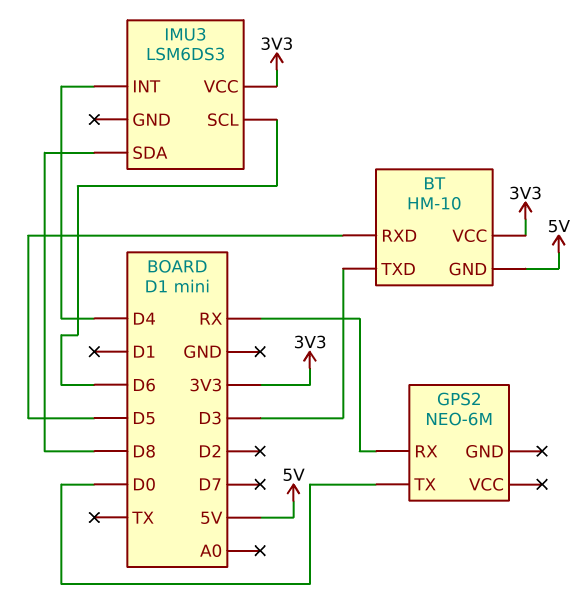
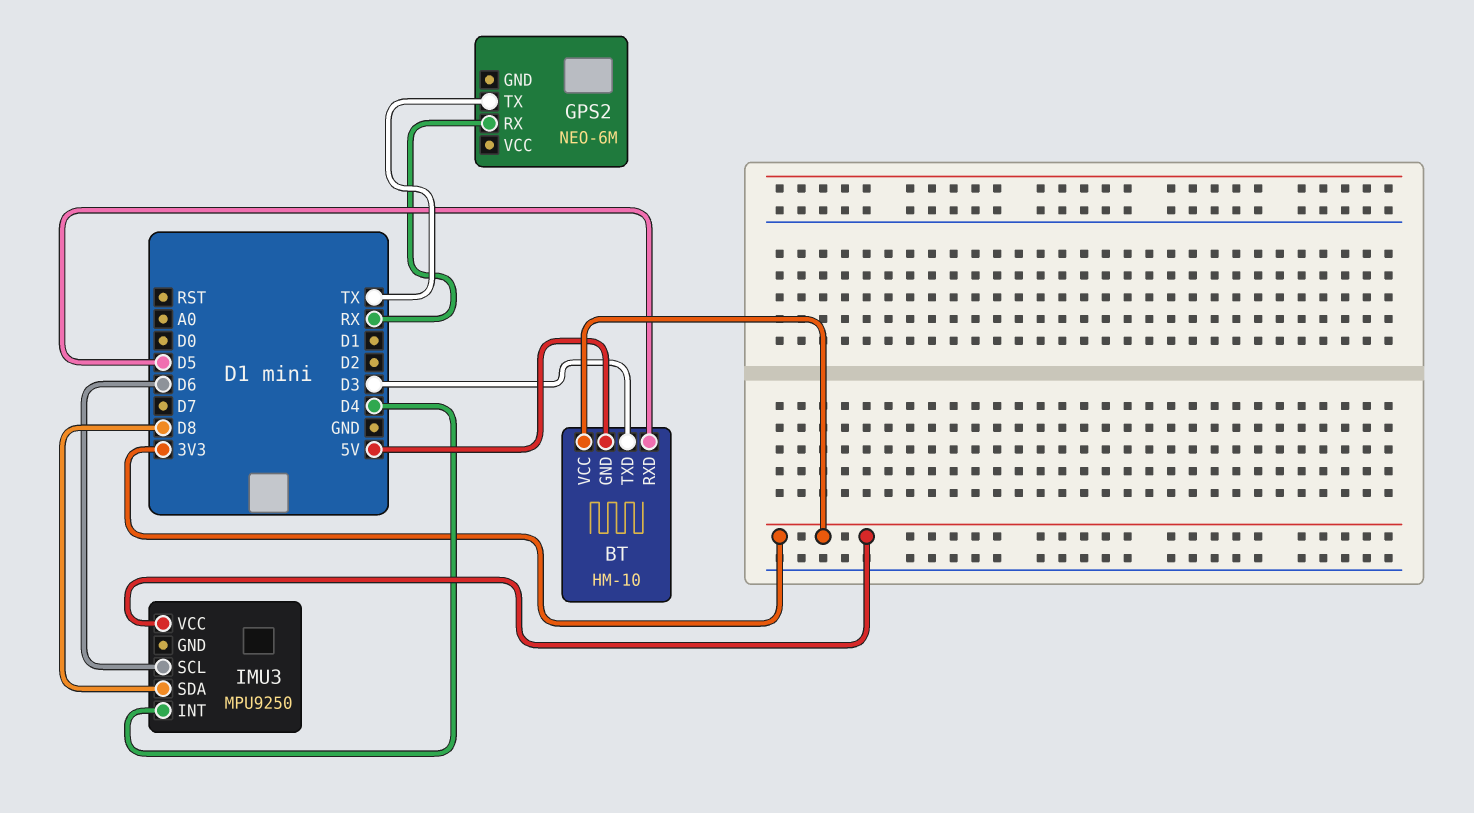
GPS2 pin TX: D0 -> TX
IMU3: LSM6DS3 -> MPU9250

